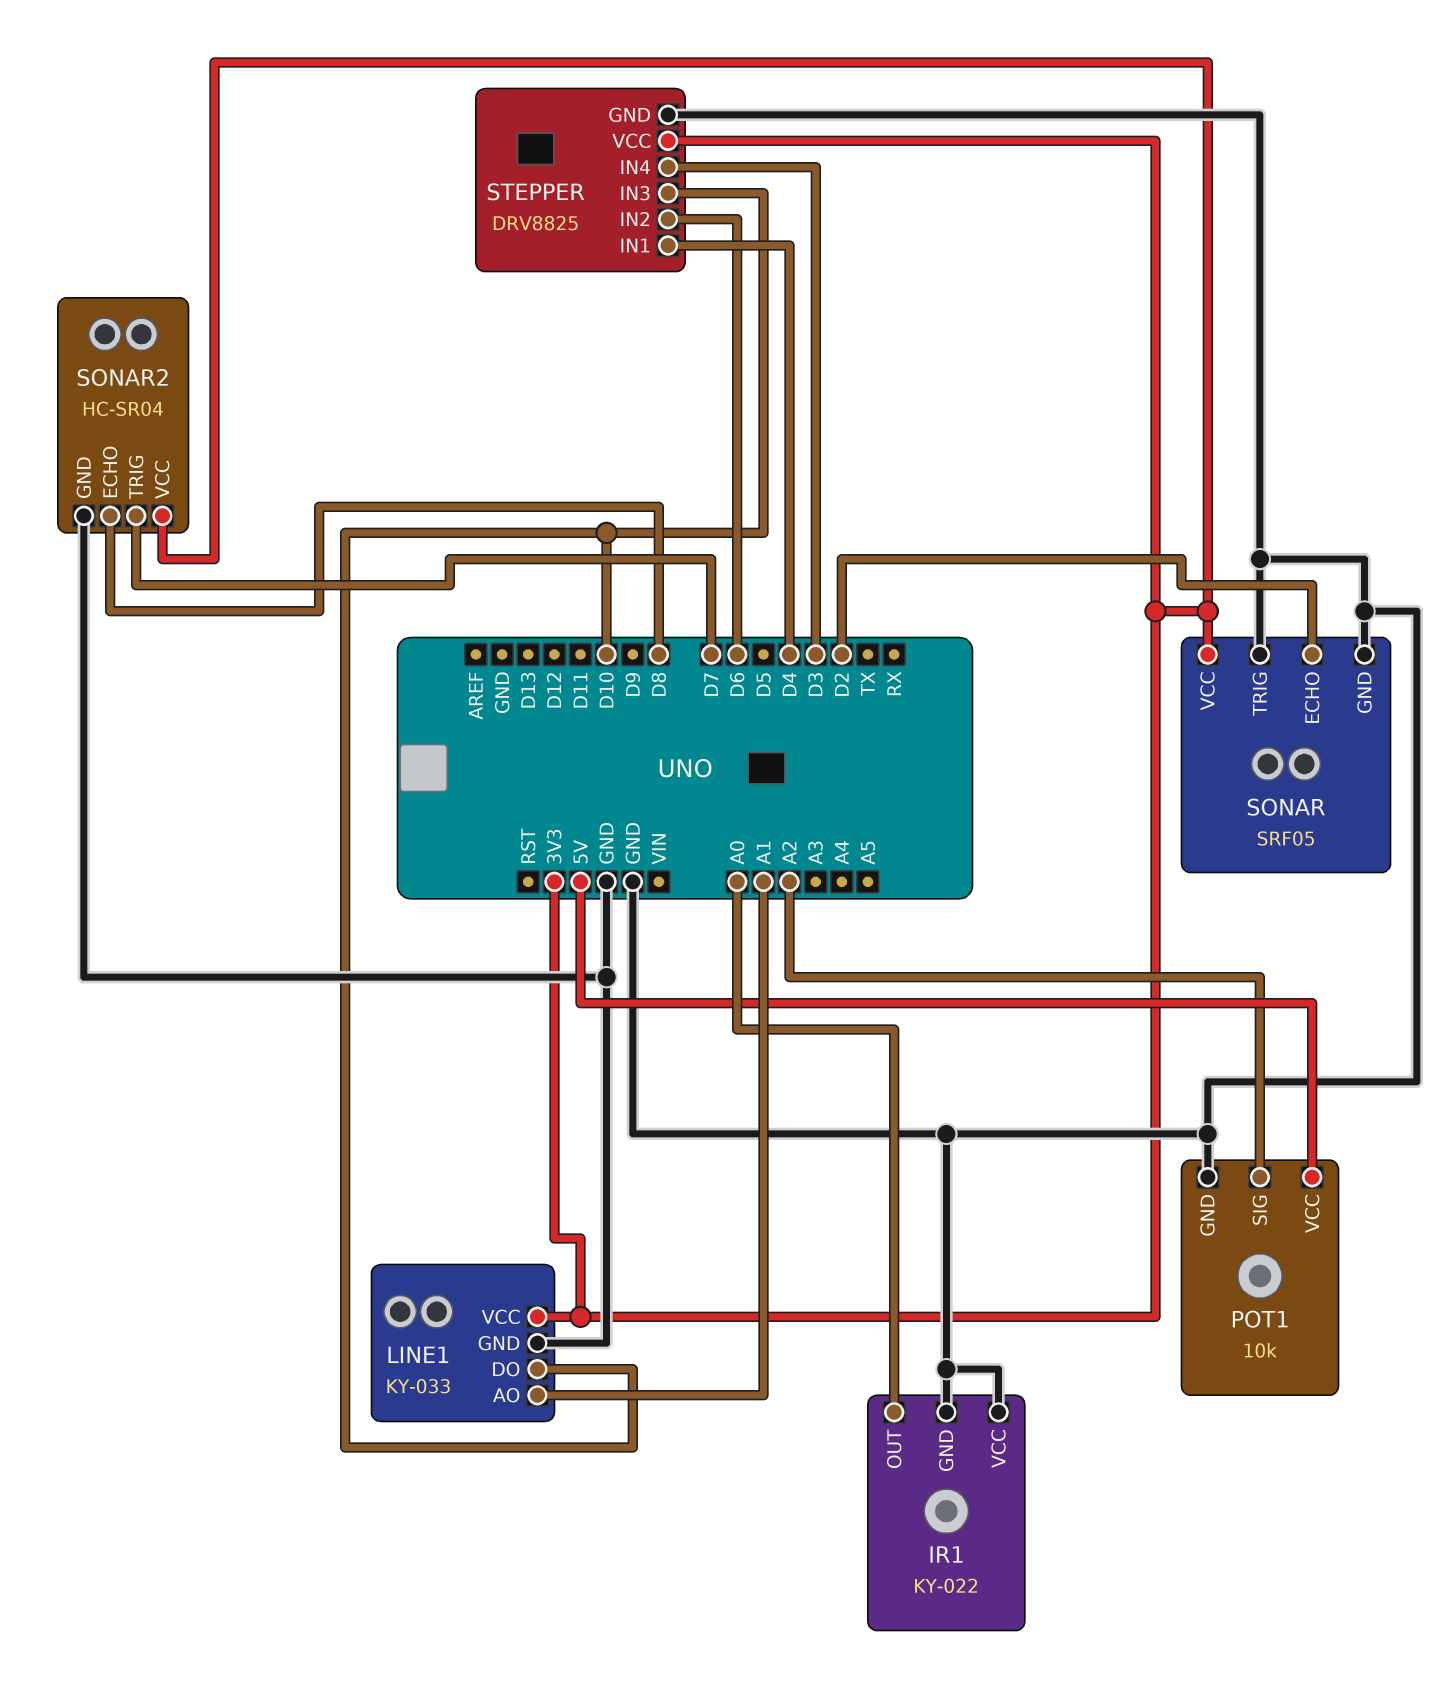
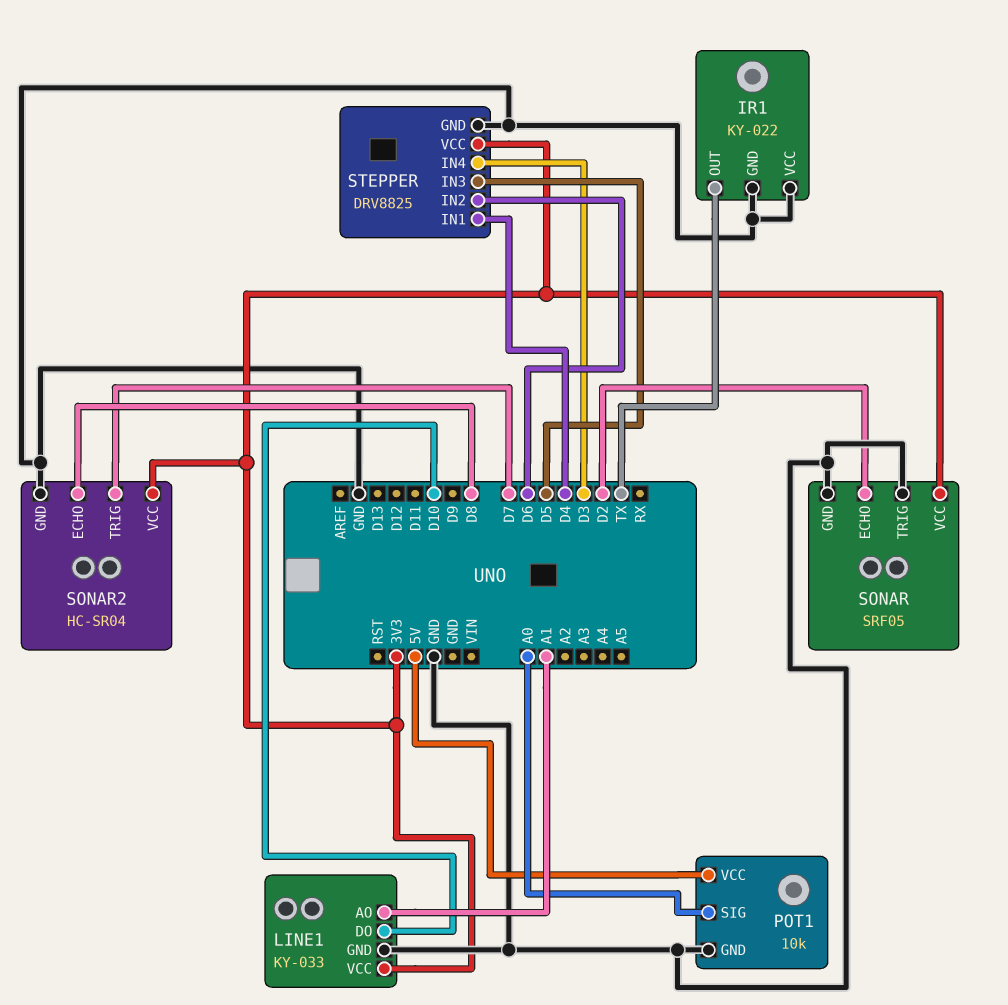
IR1 pin OUT: A0 -> TX
POT1 pin SIG: A2 -> A0
STEPPER pin IN3: D10 -> D5

